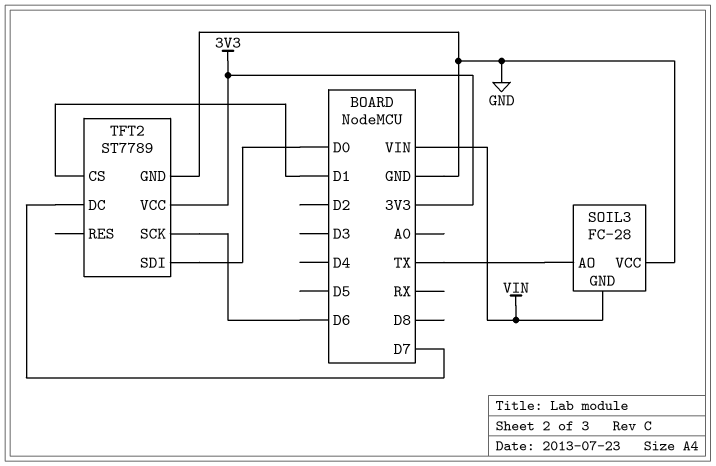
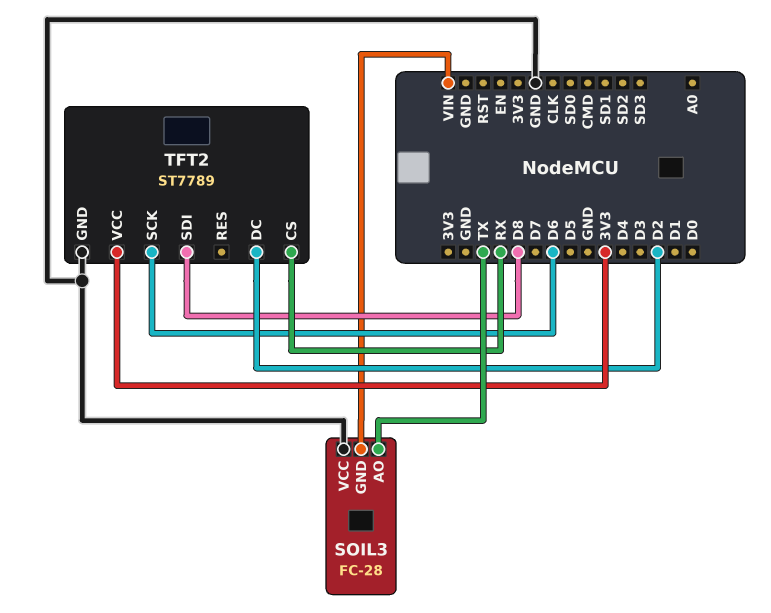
TFT2 pin CS: D1 -> RX
TFT2 pin DC: D7 -> D2
TFT2 pin SDI: D0 -> D8

